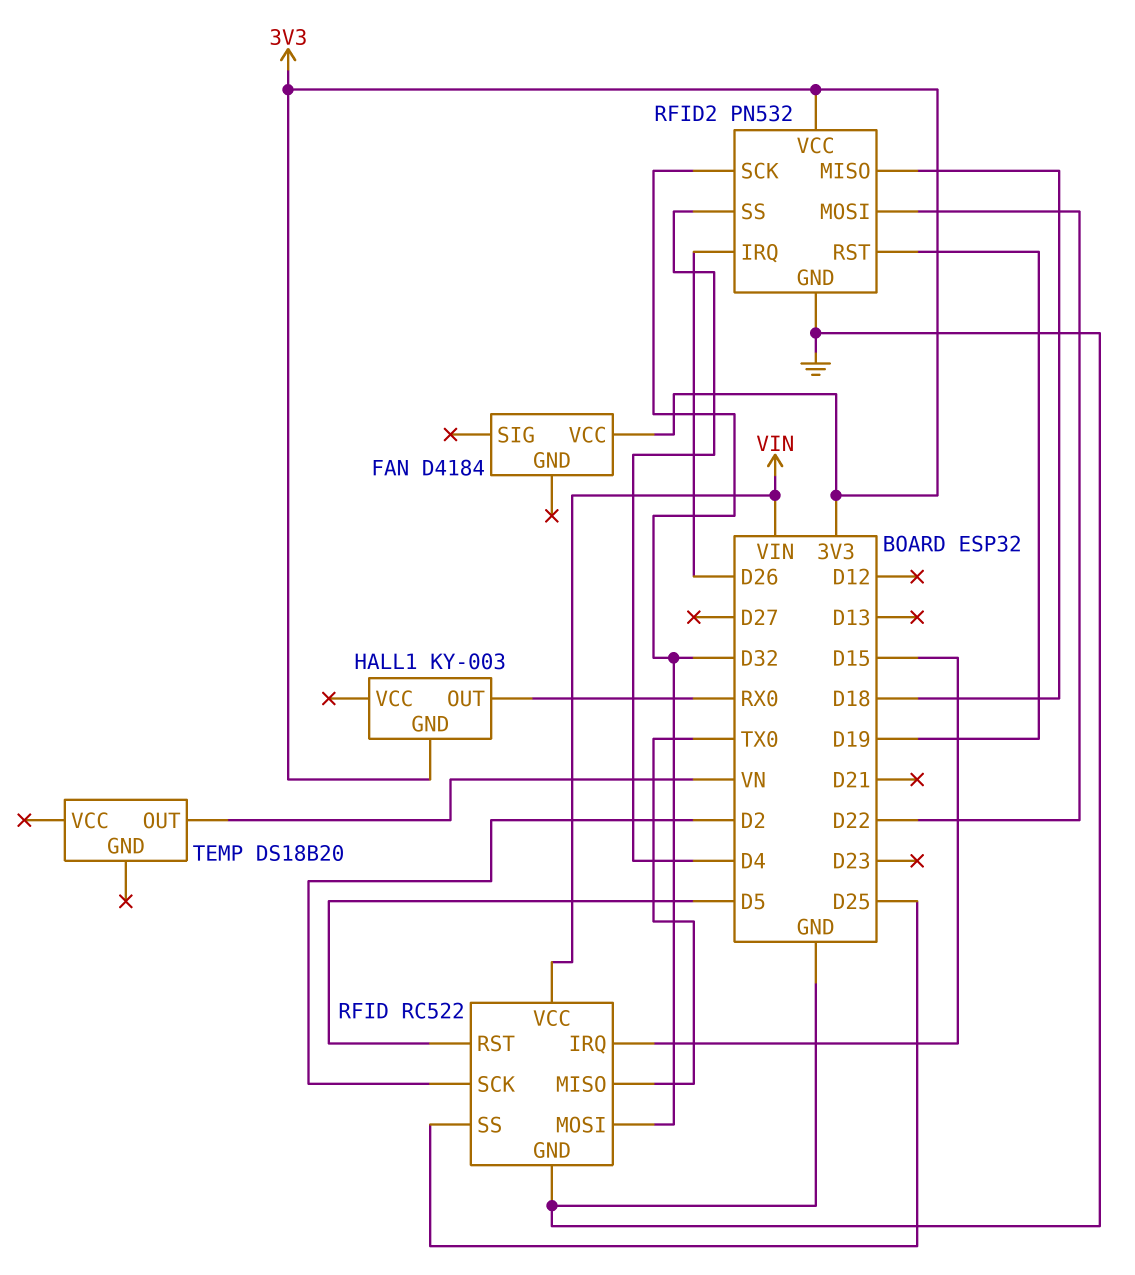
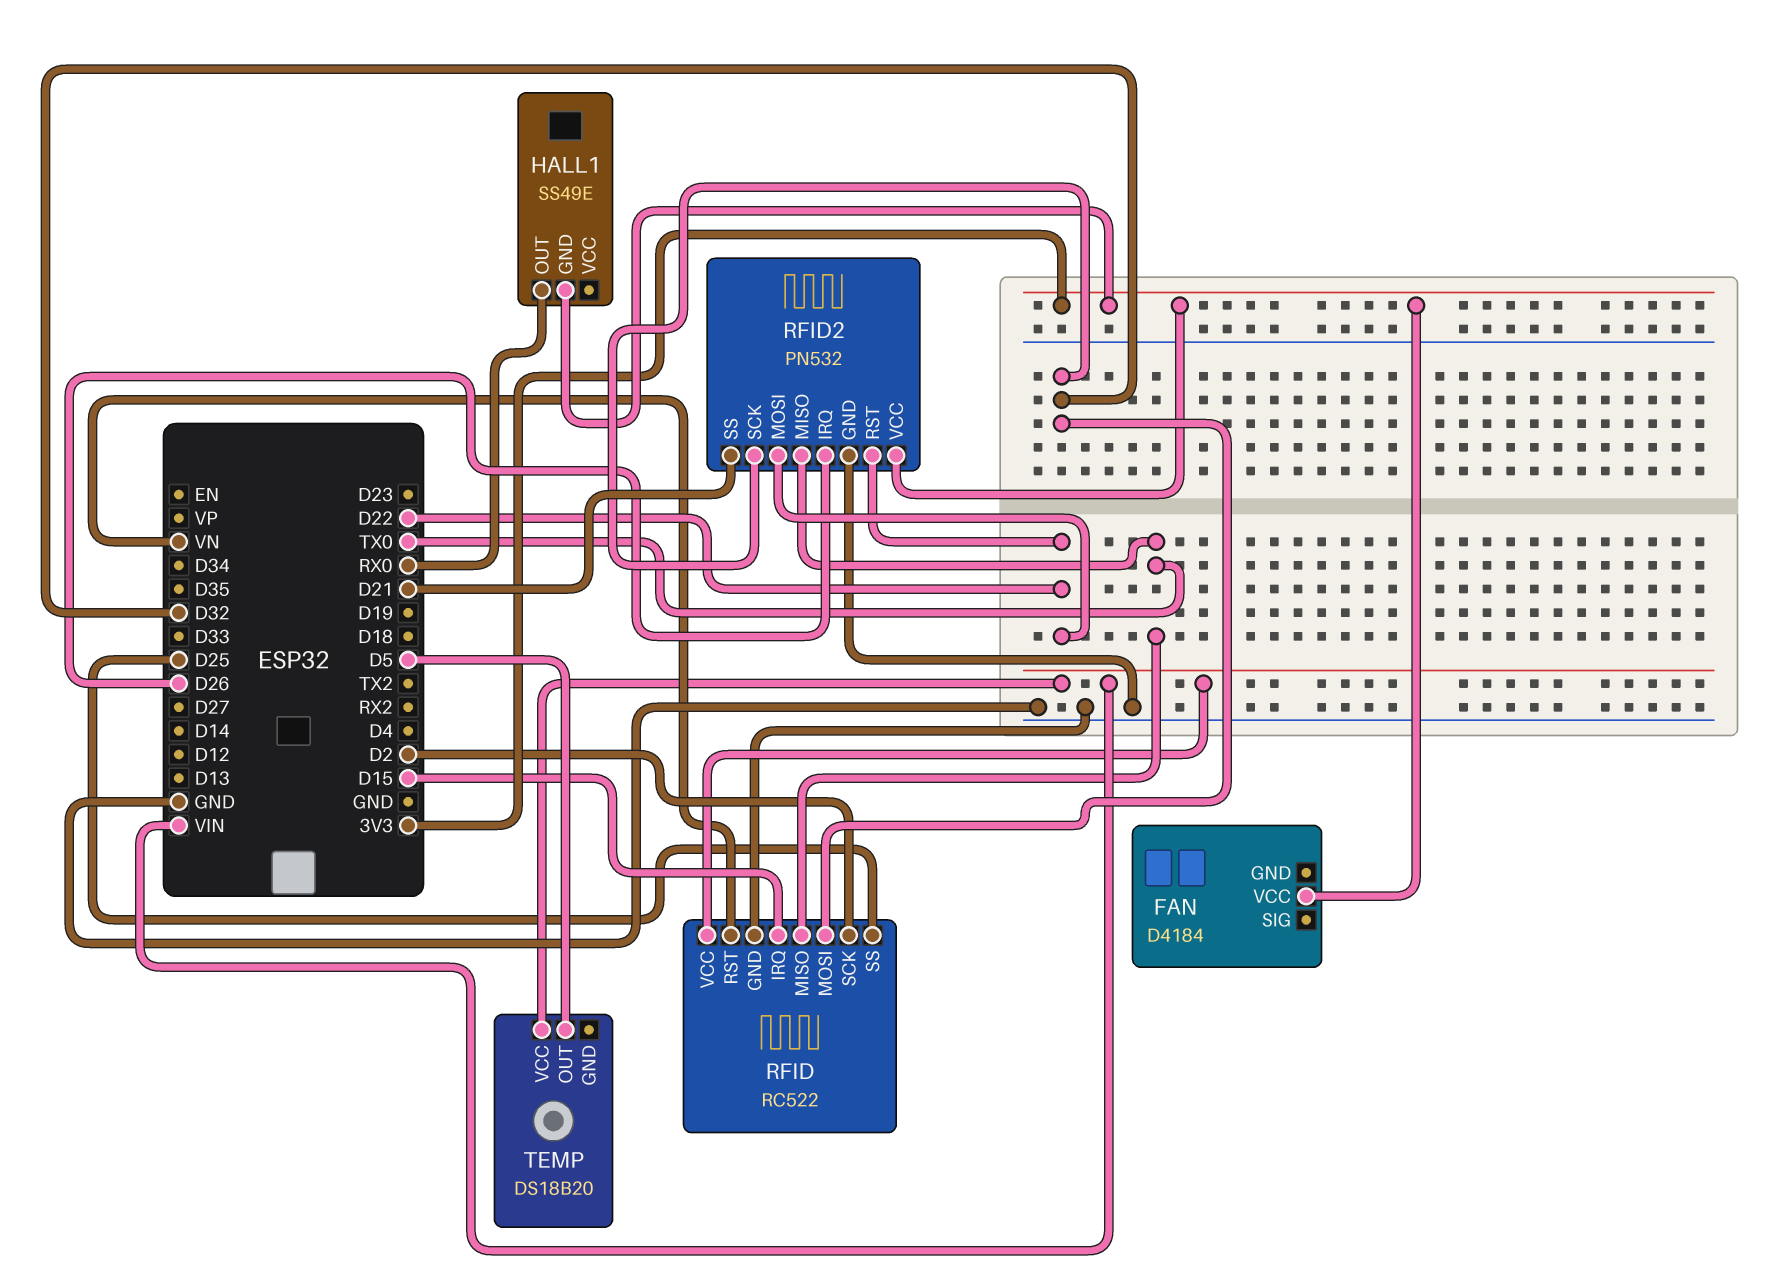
HALL1: KY-003 -> SS49E
RFID pin RST: D5 -> VN
RFID2 pin MISO: D18 -> TX0
RFID2 pin RST: D19 -> D22
RFID2 pin SS: D4 -> D21
TEMP pin OUT: VN -> D5
TEMP pin VCC: none -> VIN

